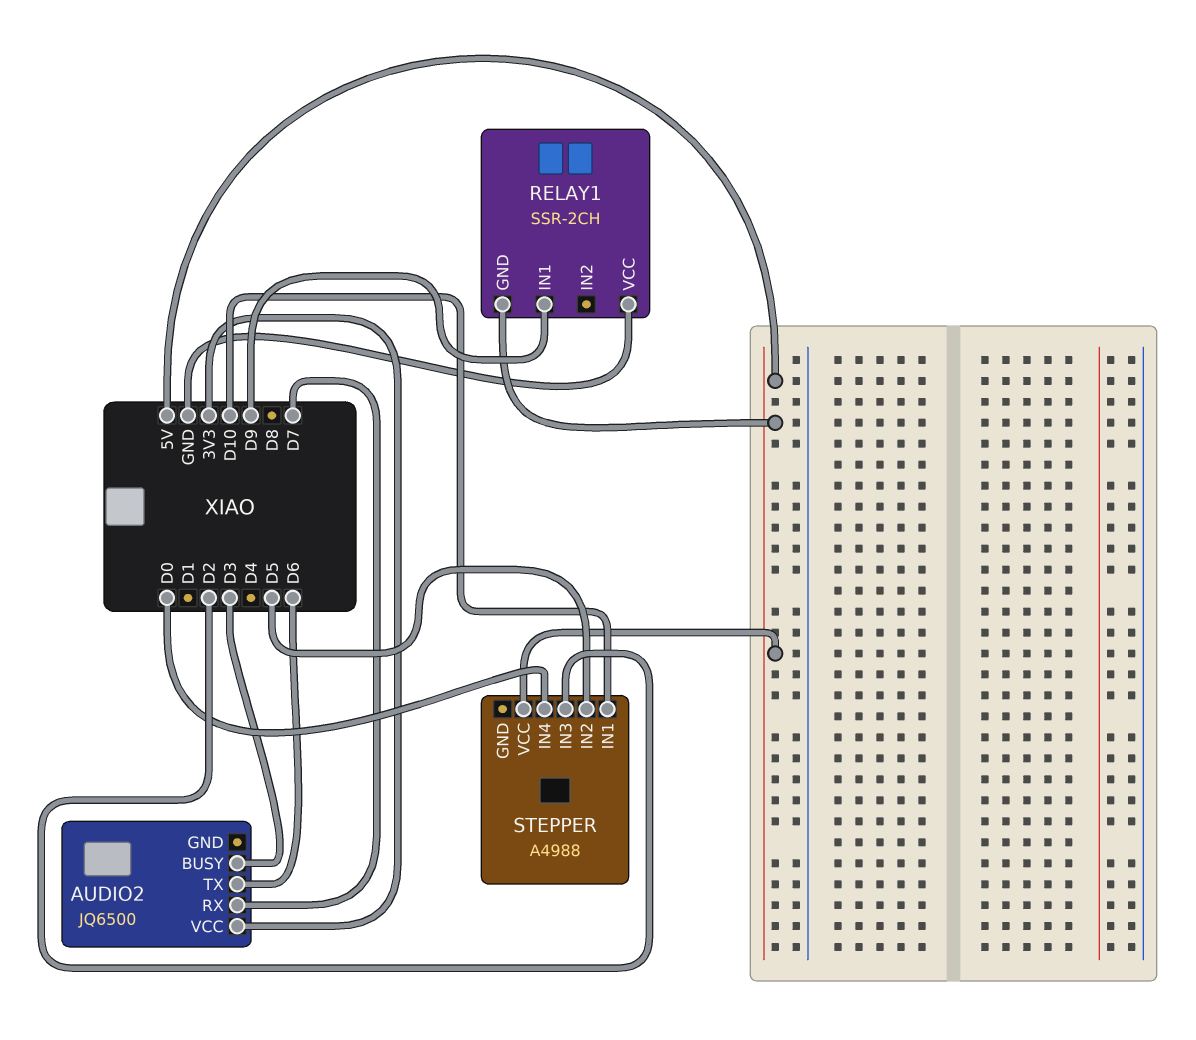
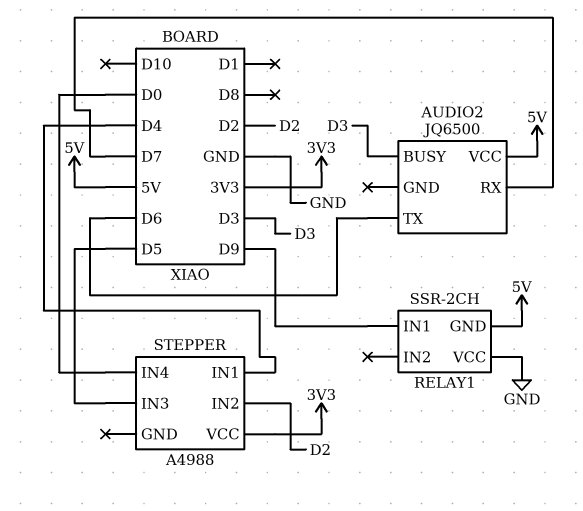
AUDIO2 pin VCC: 3V3 -> 5V
STEPPER pin IN1: D10 -> D4
STEPPER pin IN2: D5 -> D2
STEPPER pin IN3: D2 -> D5
STEPPER pin VCC: 5V -> 3V3

